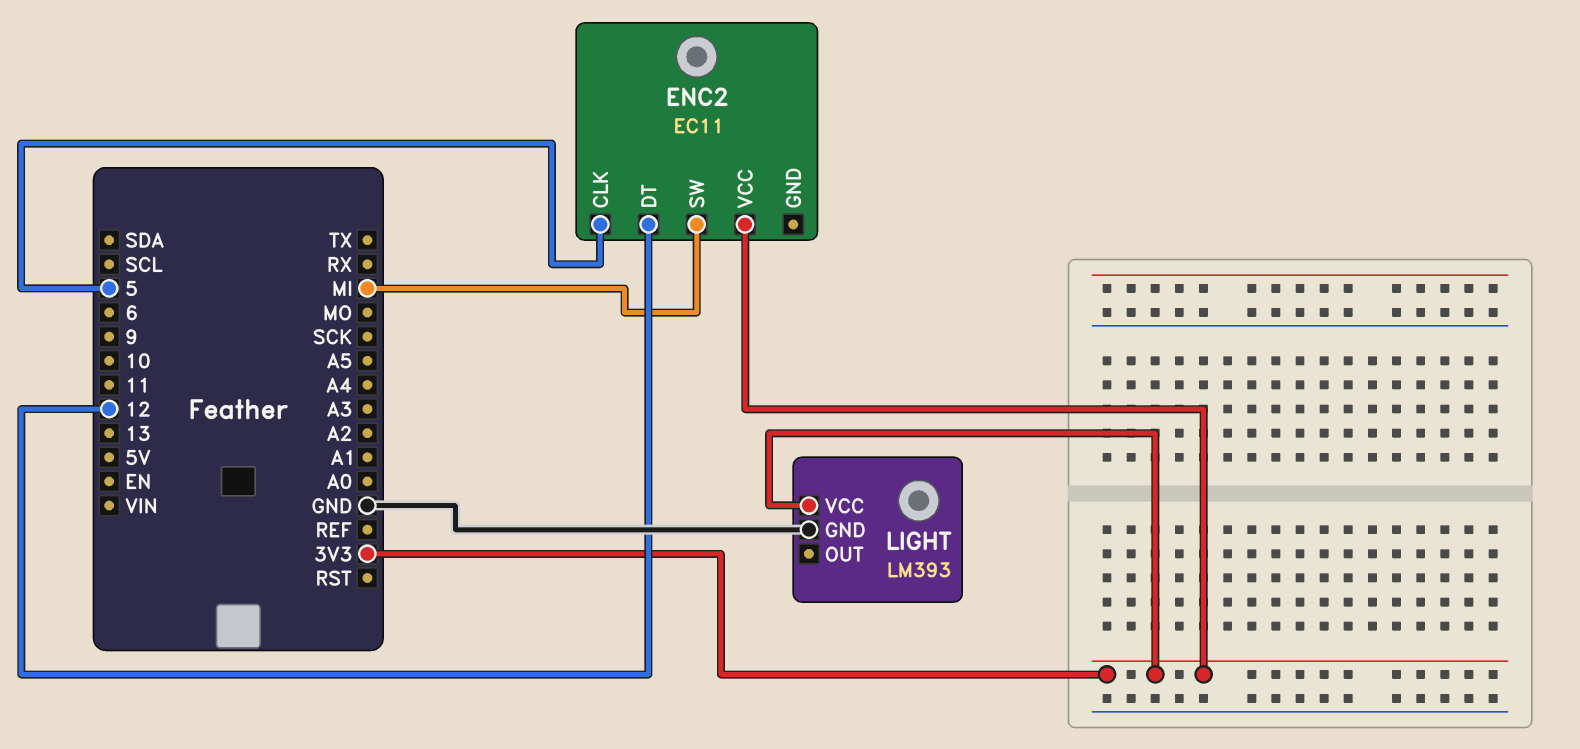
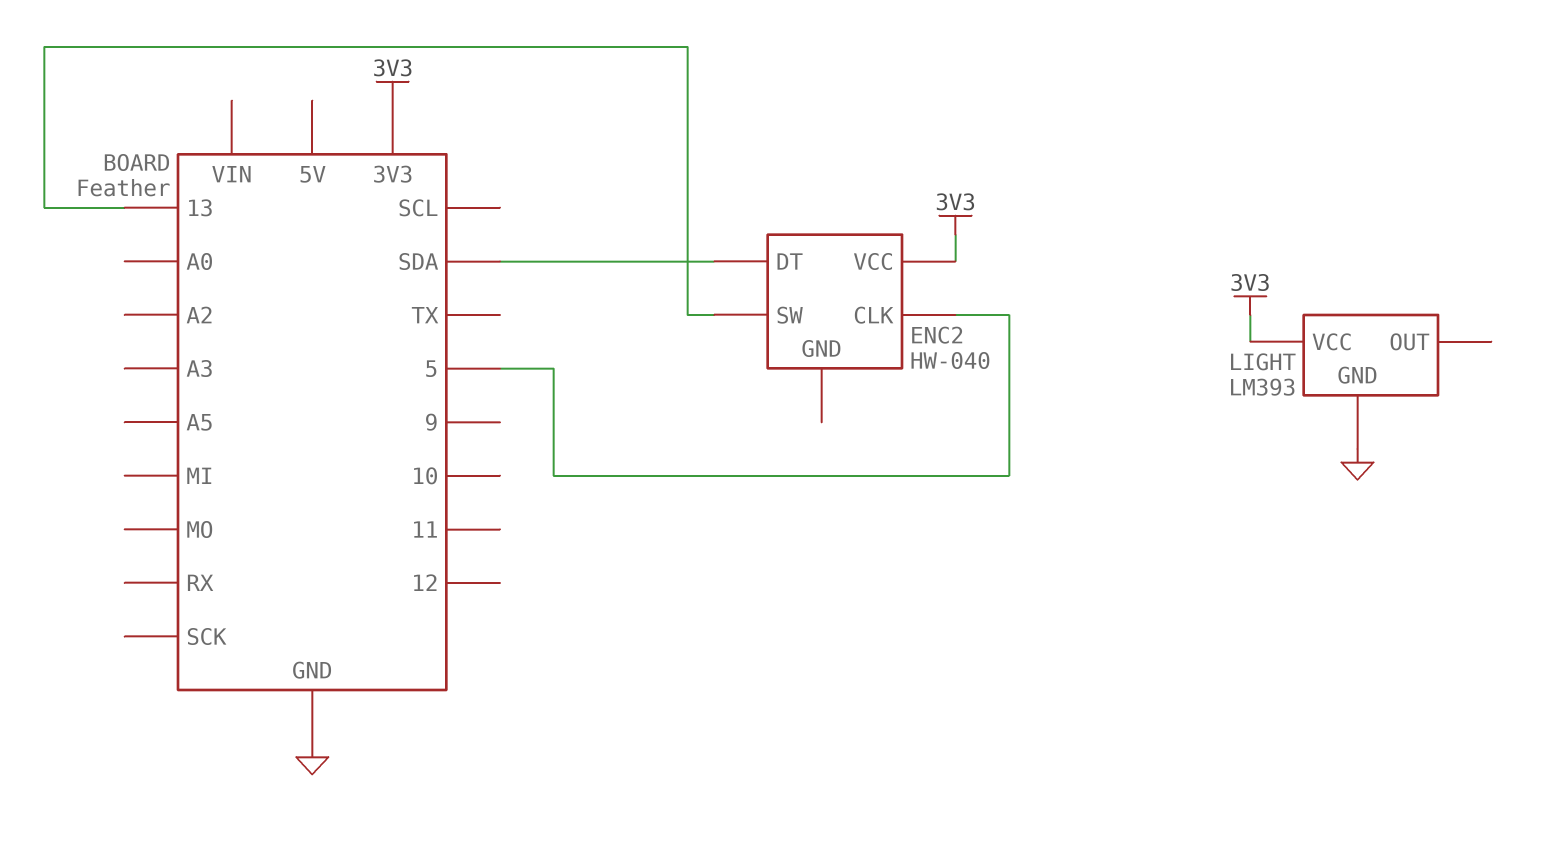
ENC2: EC11 -> HW-040
ENC2 pin DT: 12 -> SDA
ENC2 pin SW: MI -> 13

